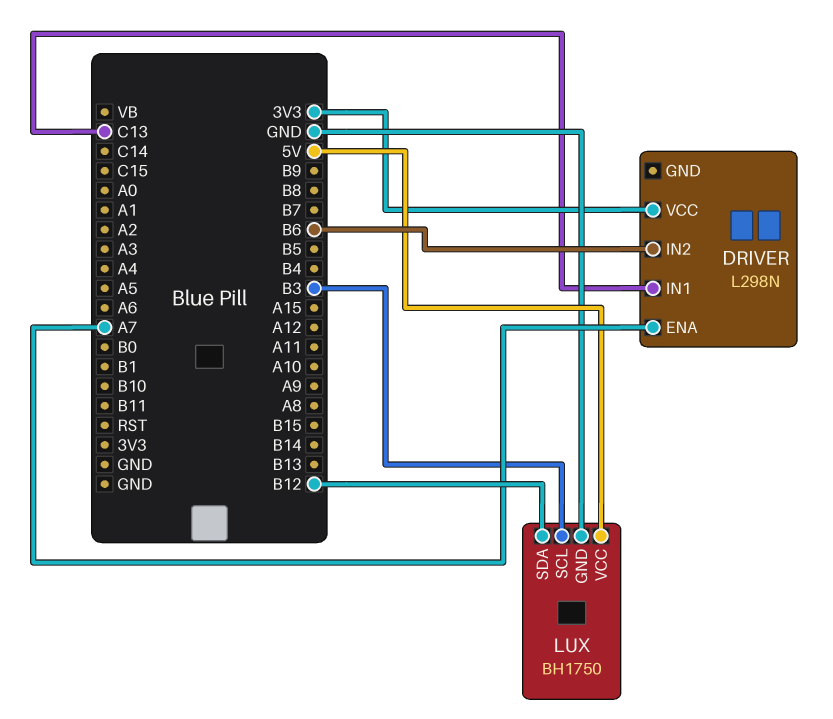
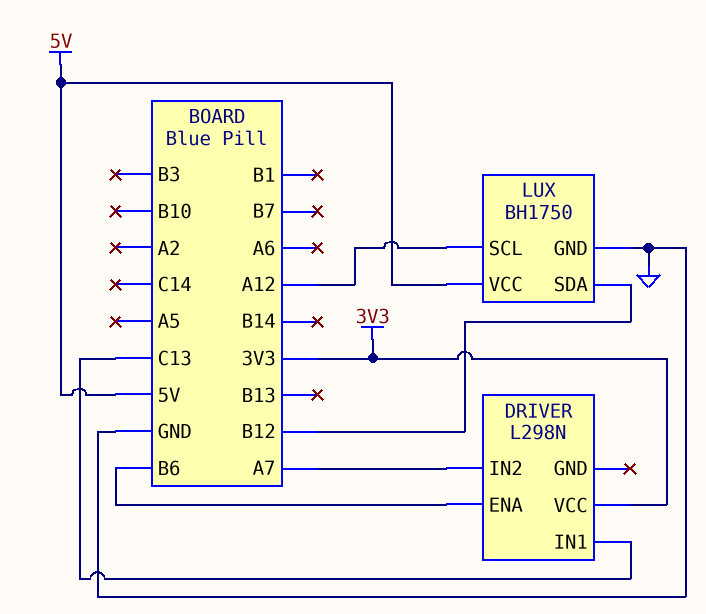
DRIVER pin ENA: A7 -> B6
DRIVER pin IN2: B6 -> A7
LUX pin SCL: B3 -> A12

